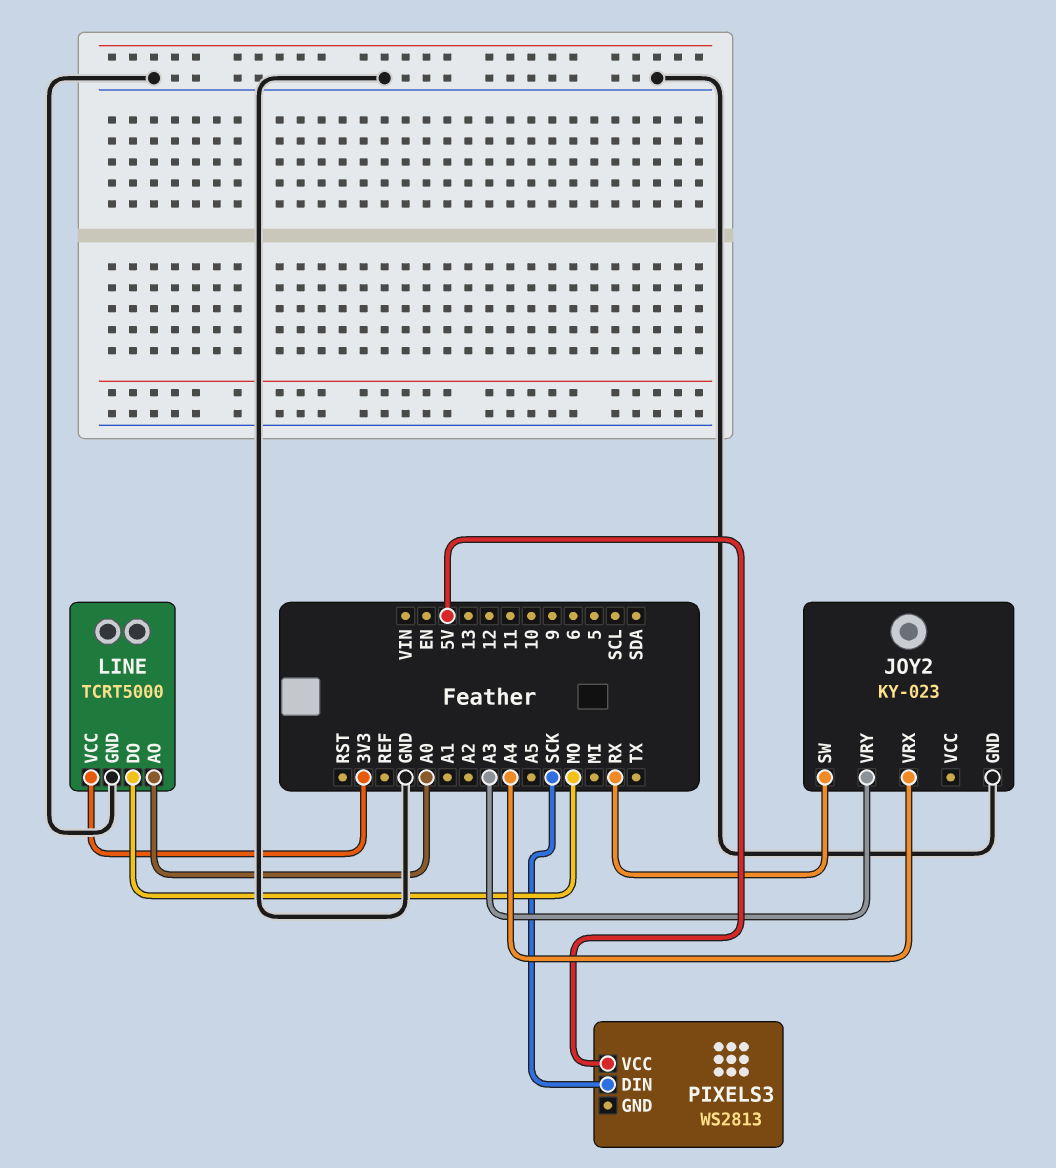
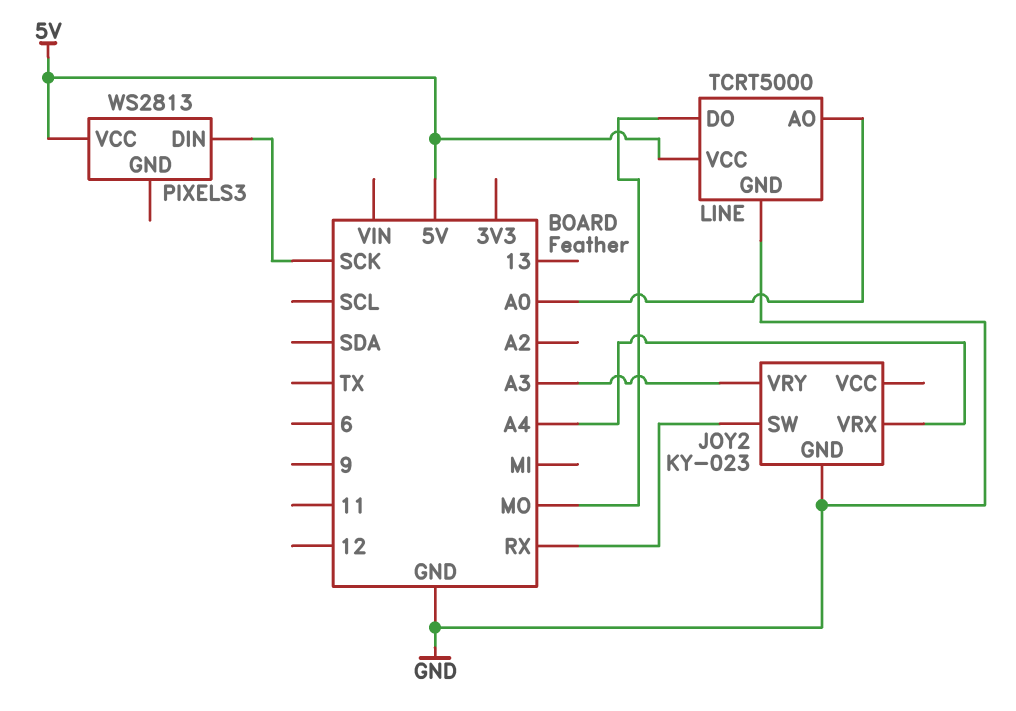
LINE pin VCC: 3V3 -> 5V

